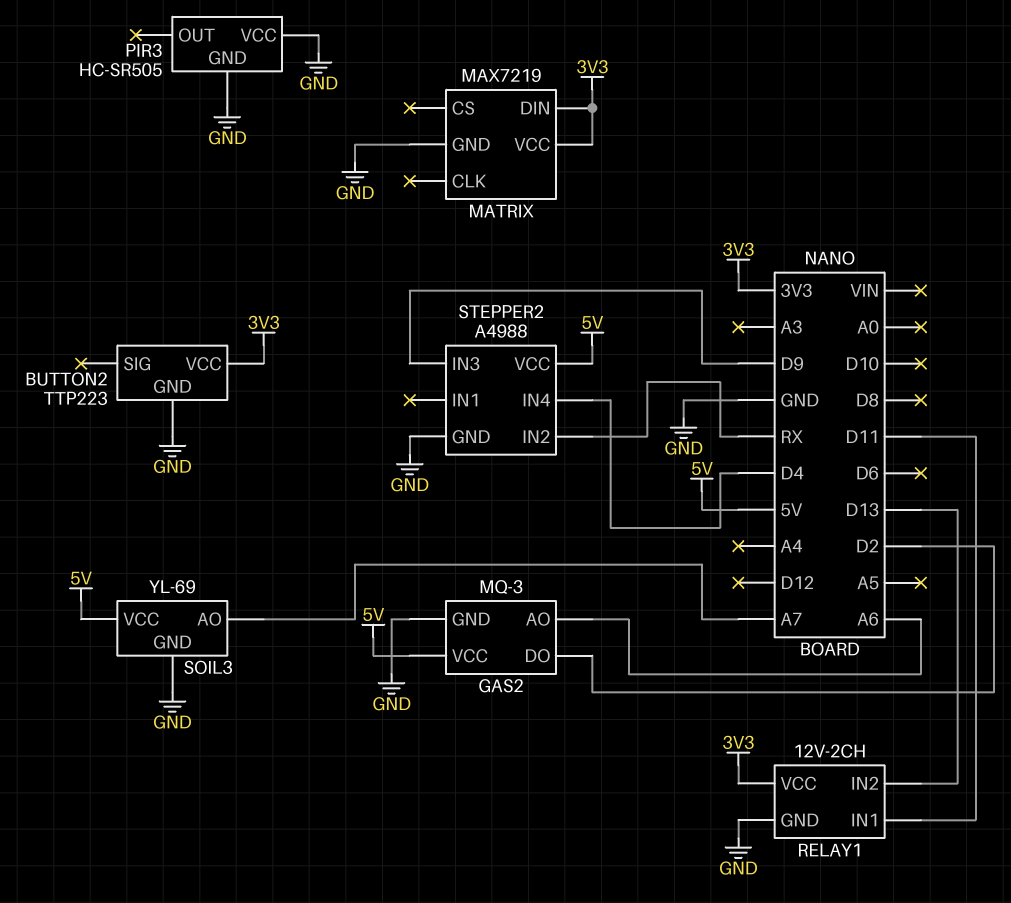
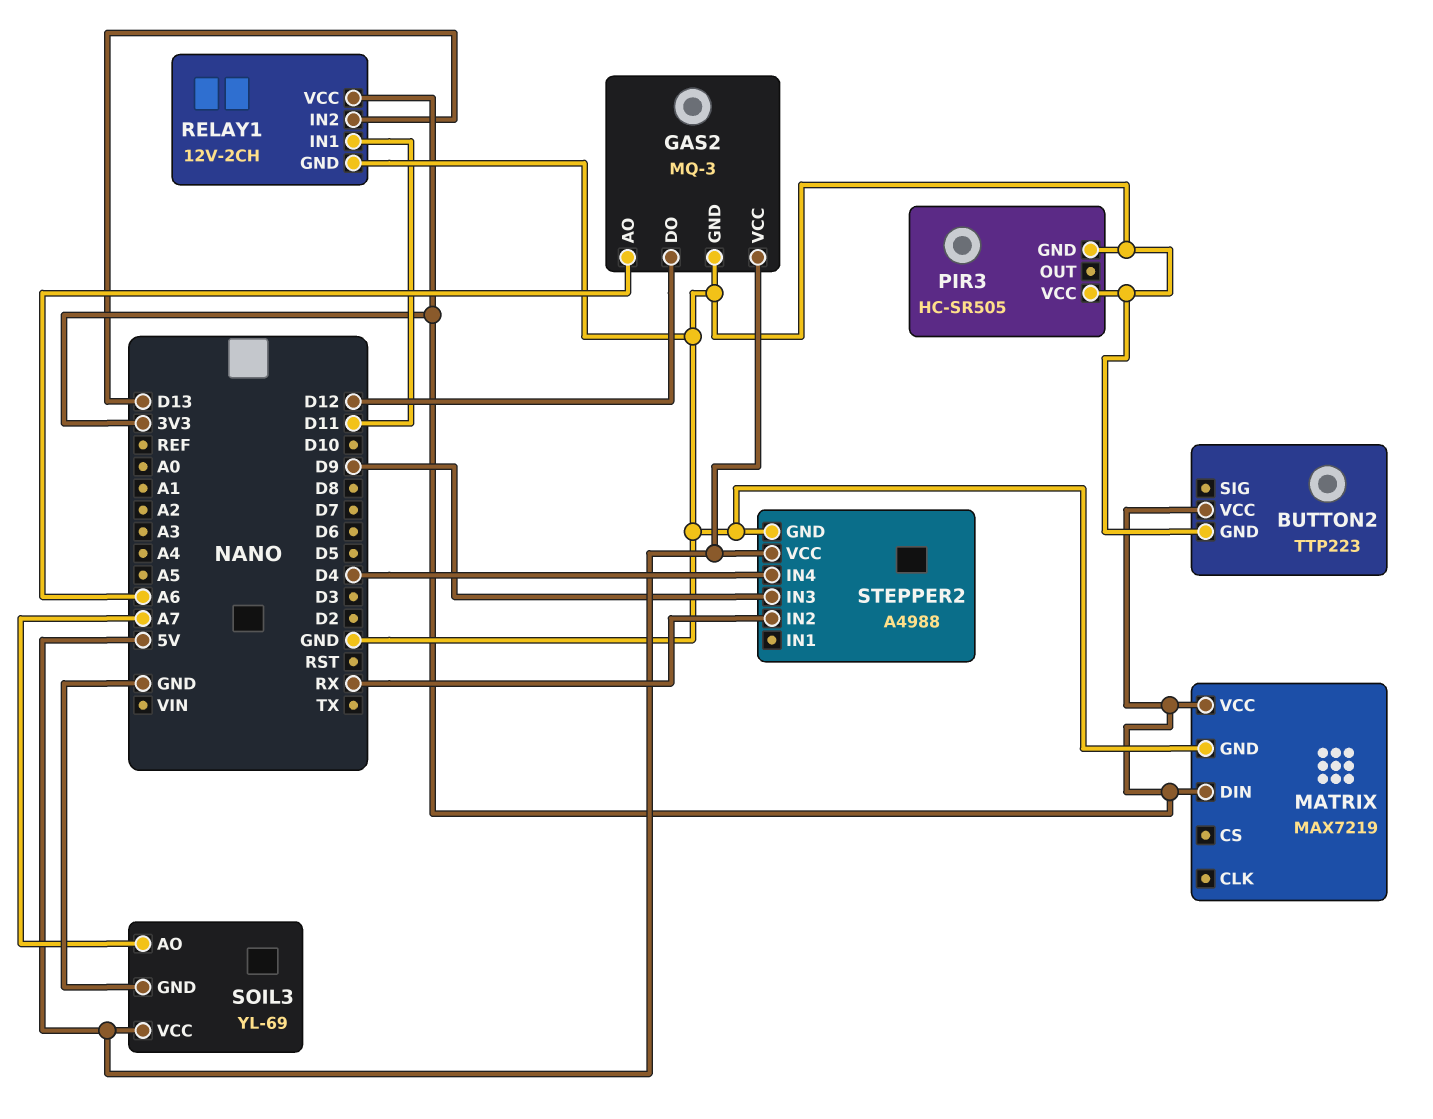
GAS2 pin DO: D2 -> D12

